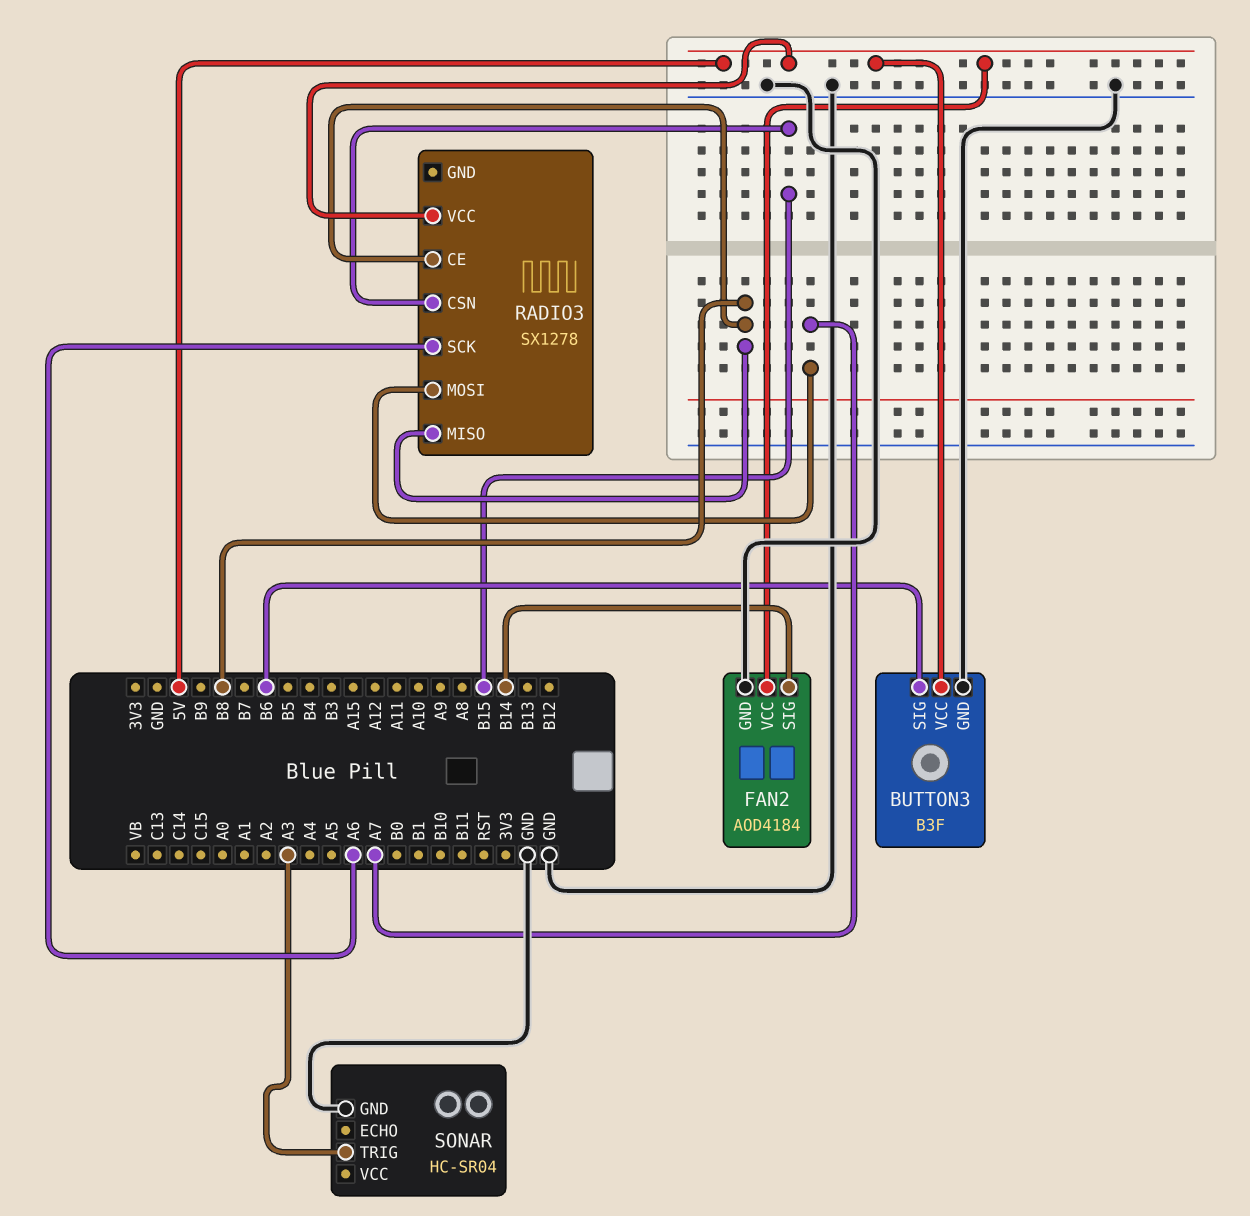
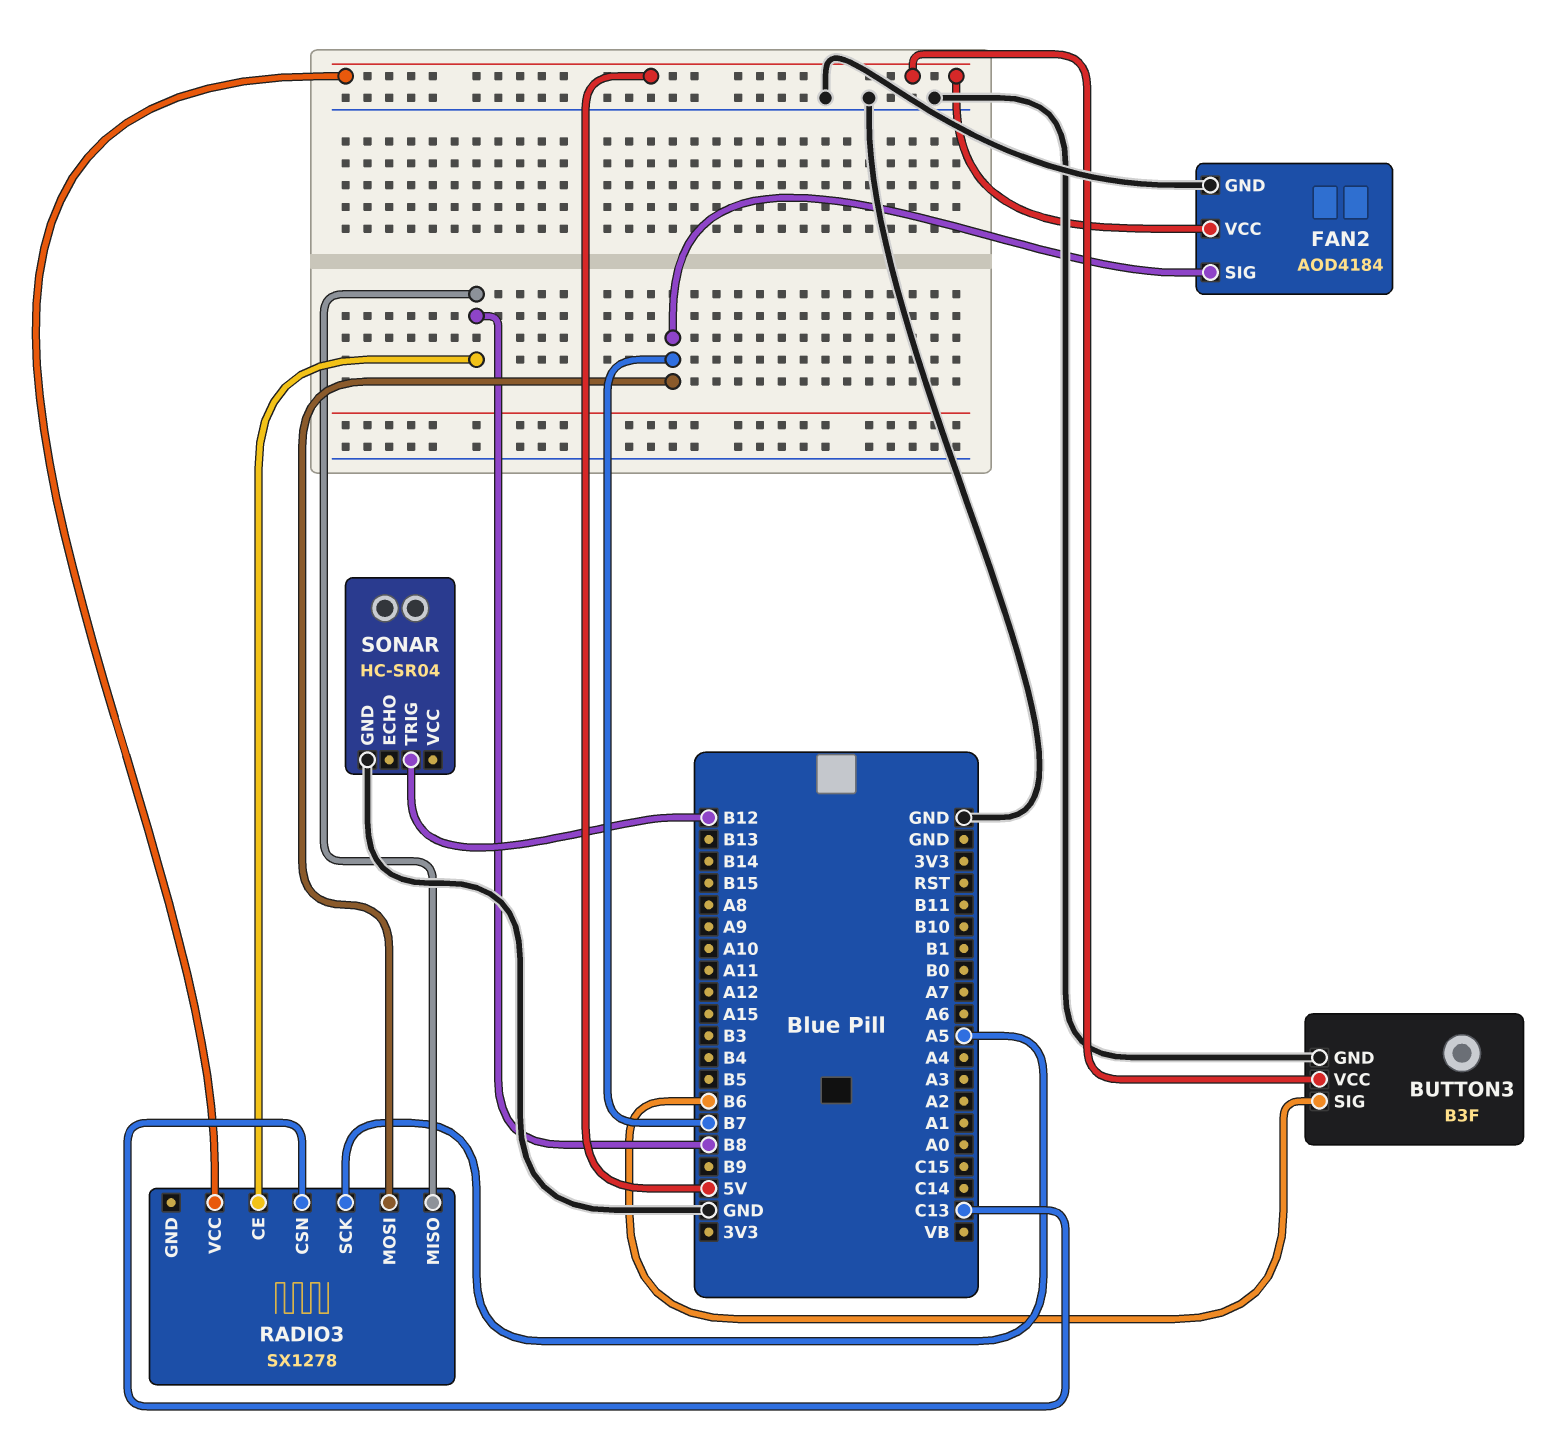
FAN2 pin SIG: B14 -> B7
RADIO3 pin CSN: B15 -> C13
RADIO3 pin MOSI: A7 -> B7
RADIO3 pin SCK: A6 -> A5
SONAR pin TRIG: A3 -> B12

